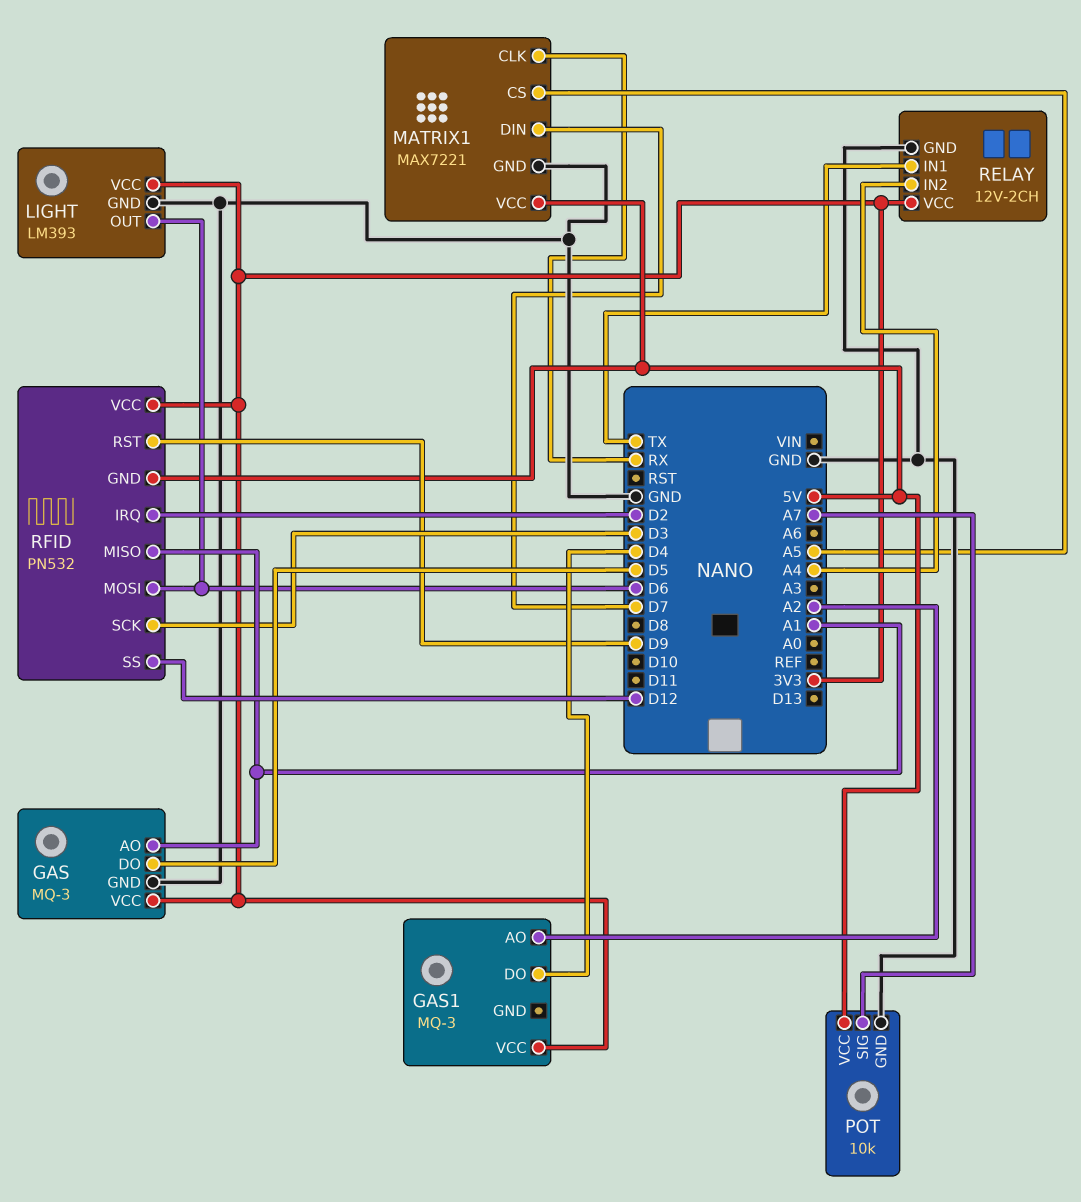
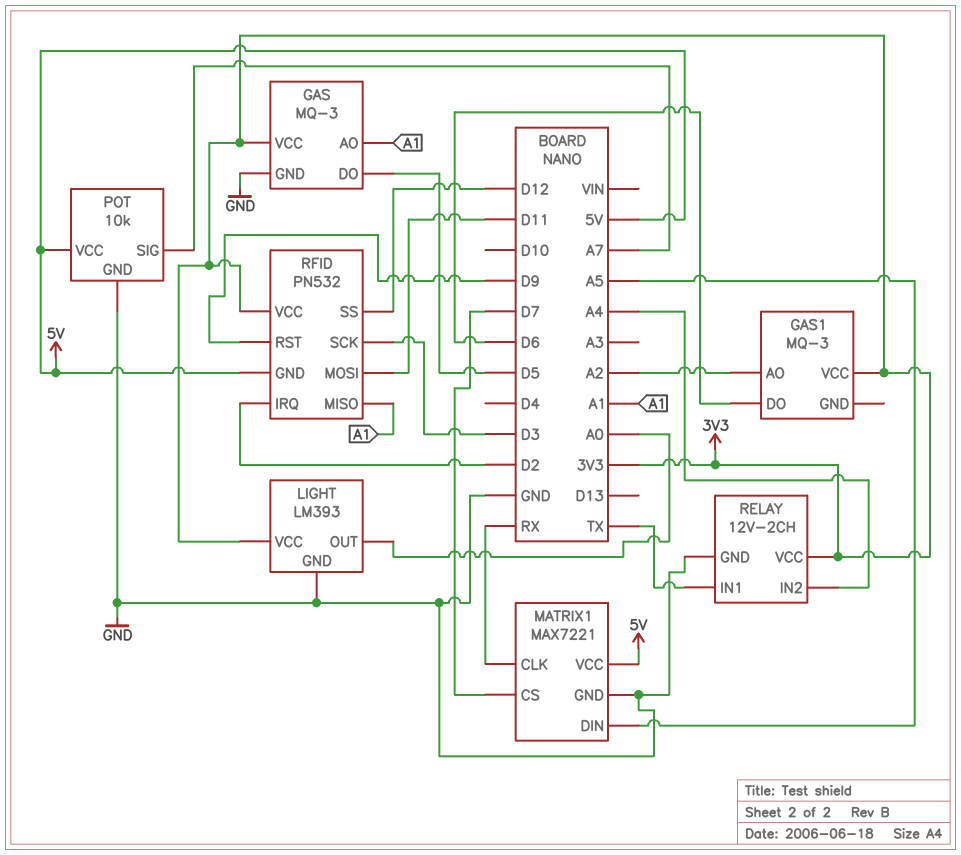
GAS1 pin DO: D4 -> D6
LIGHT pin OUT: D6 -> A0
MATRIX1 pin CS: A5 -> D7
MATRIX1 pin DIN: D7 -> A5
RFID pin MOSI: D6 -> D11

